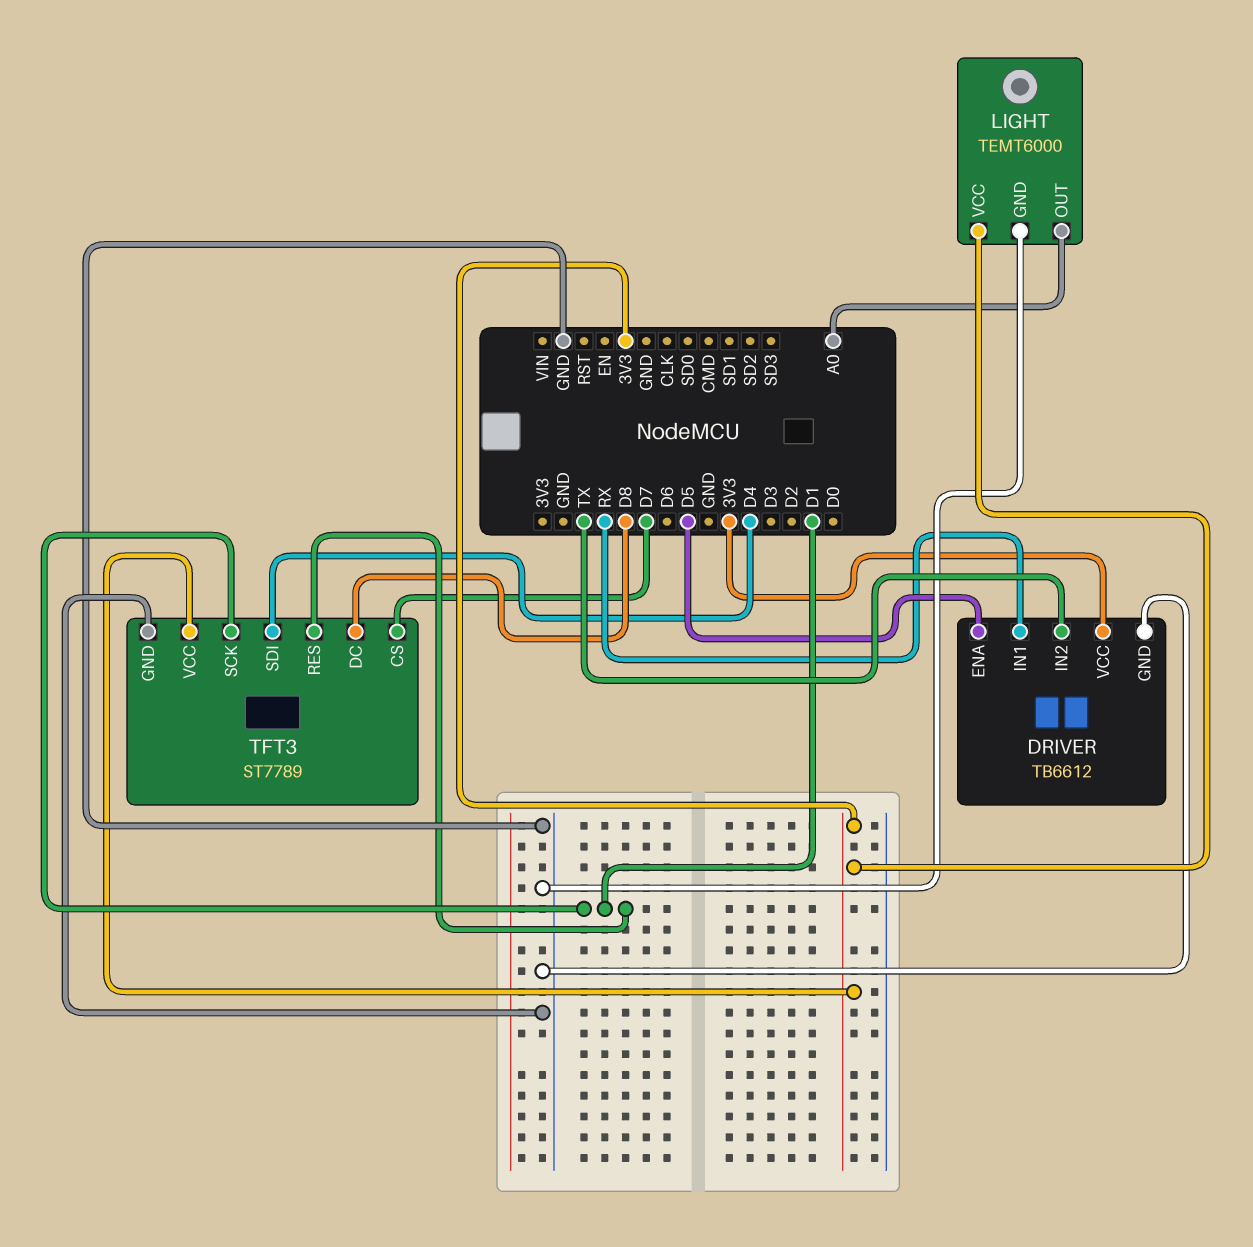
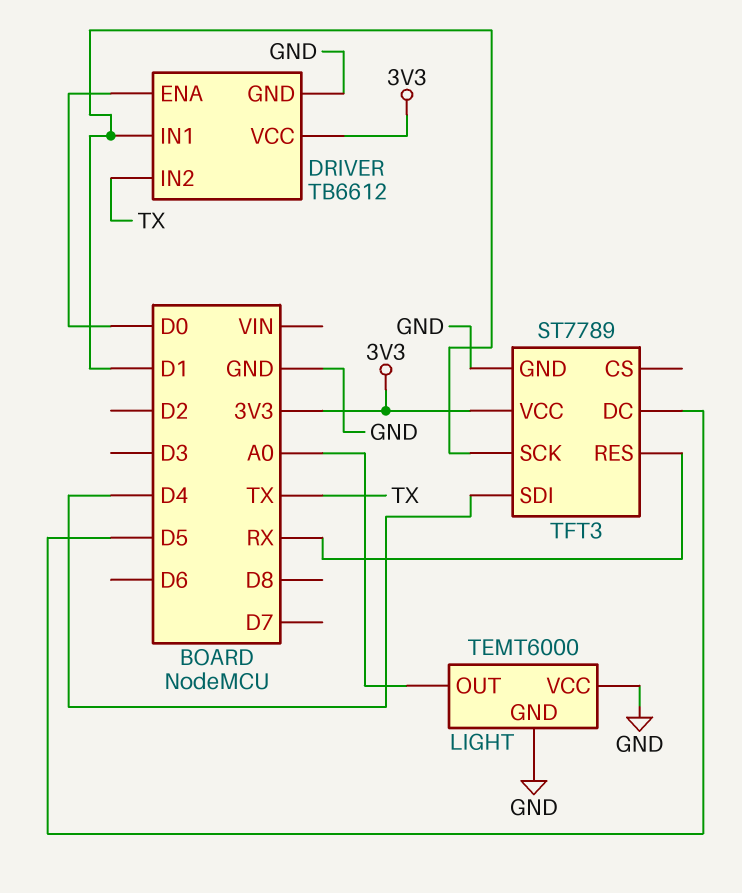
DRIVER pin ENA: D5 -> D0
DRIVER pin IN1: RX -> D1
LIGHT pin VCC: 3V3 -> GND
TFT3 pin CS: D7 -> none
TFT3 pin DC: D8 -> D5
TFT3 pin RES: D1 -> RX

